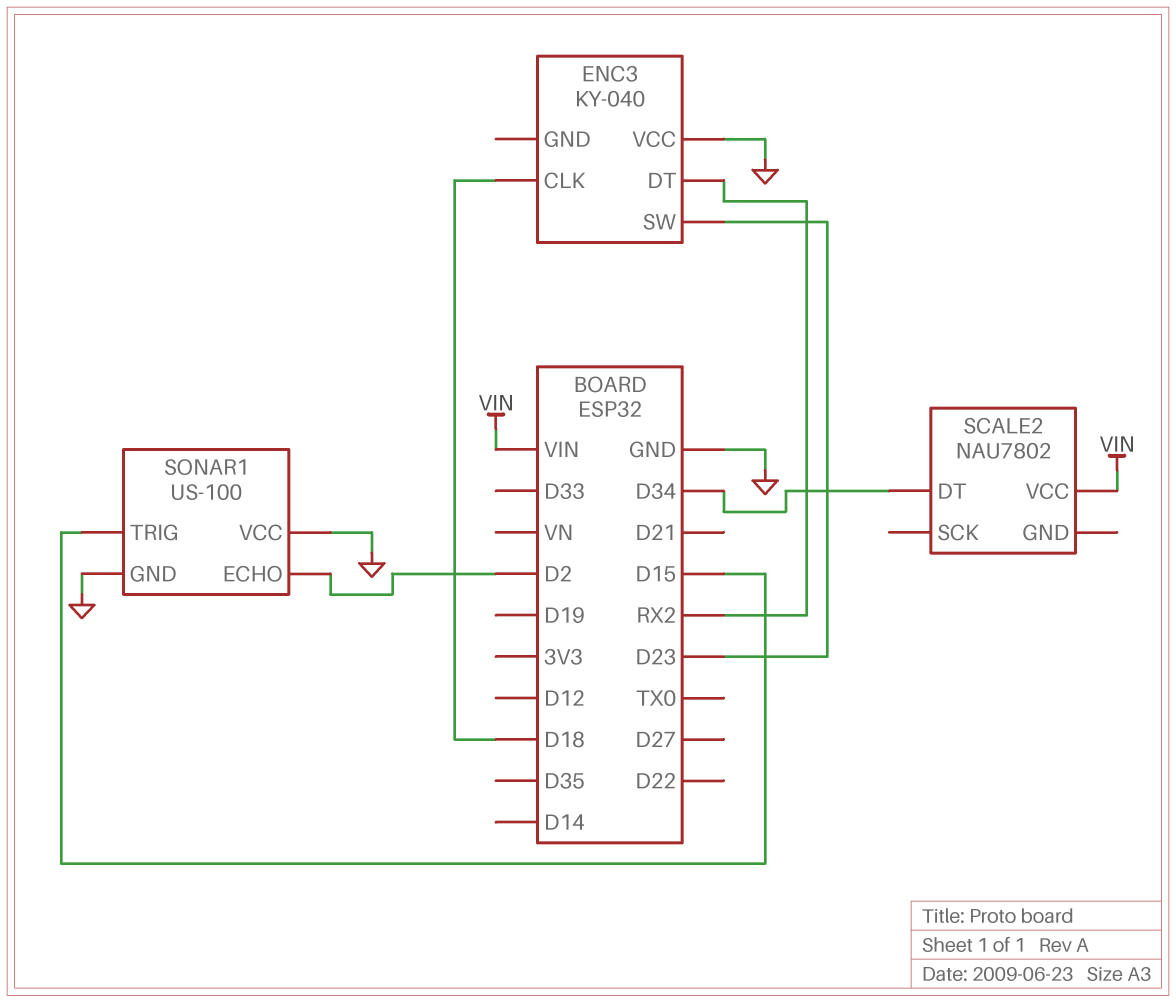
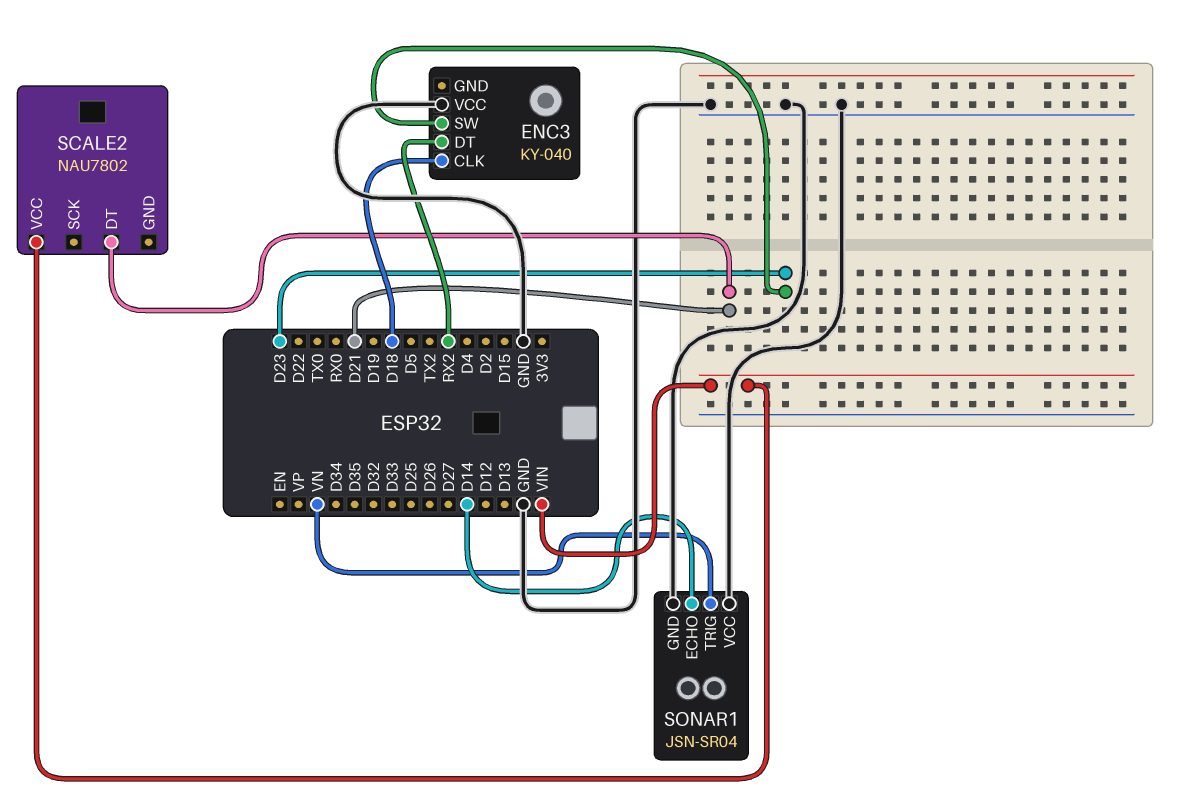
SCALE2 pin DT: D34 -> D21
SONAR1: US-100 -> JSN-SR04
SONAR1 pin ECHO: D2 -> D14
SONAR1 pin TRIG: D15 -> VN

